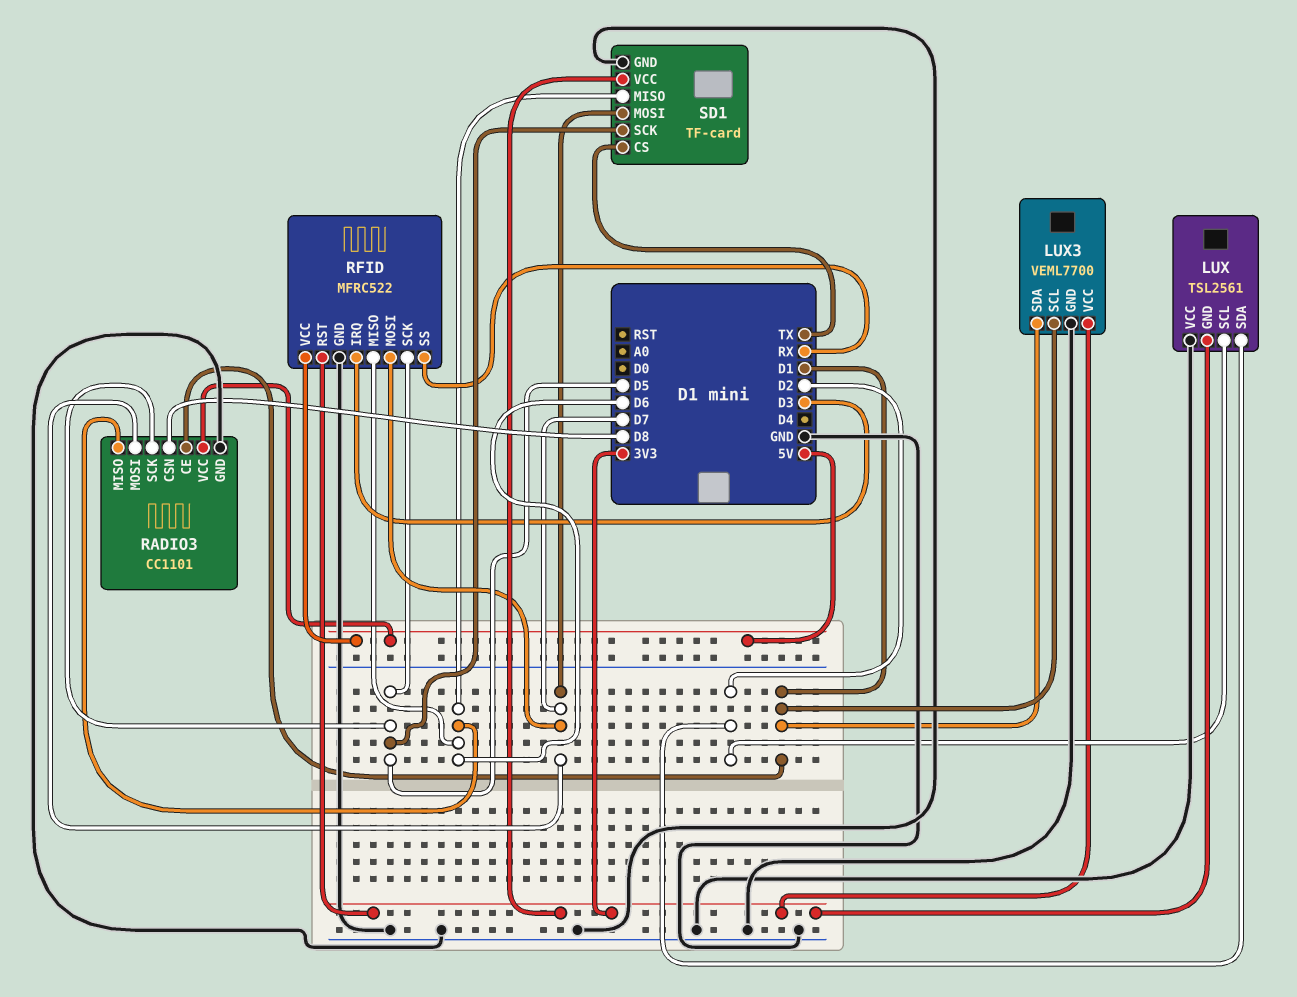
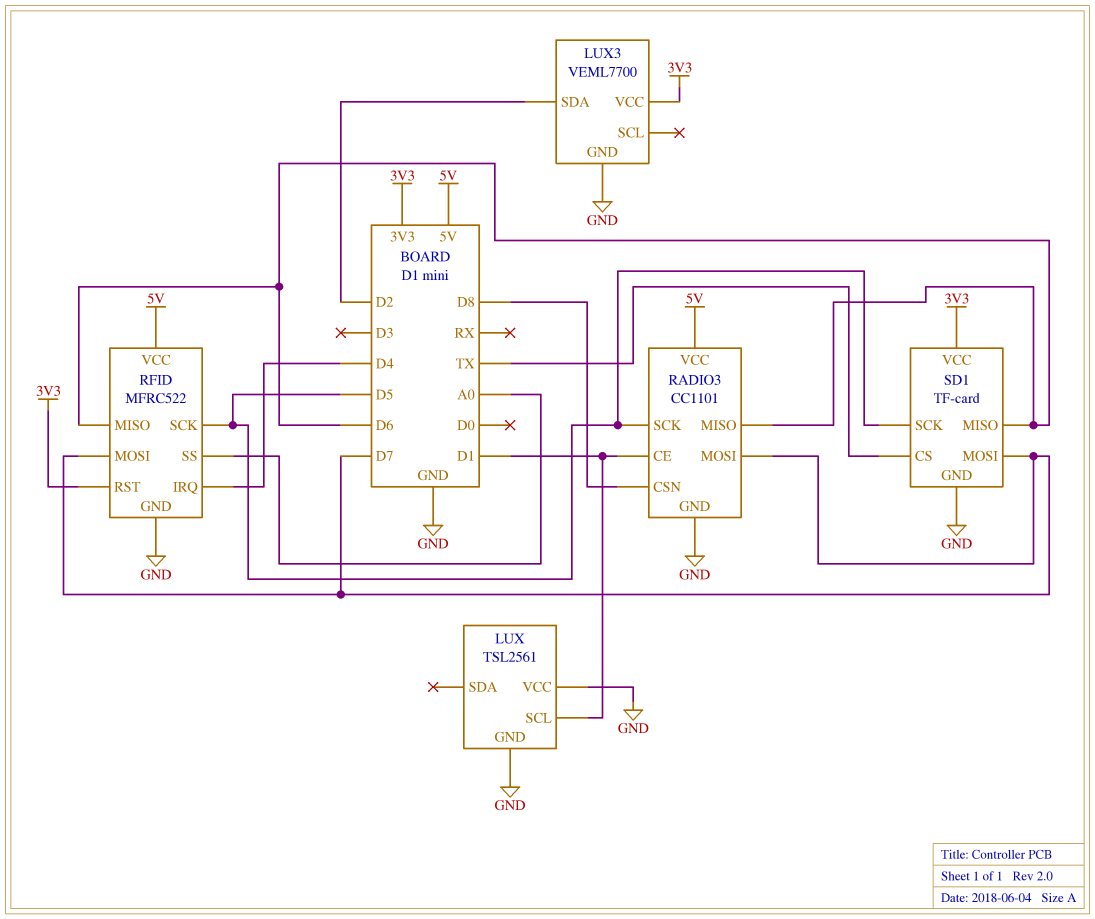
LUX pin GND: 3V3 -> GND
LUX pin SCL: D2 -> D1
LUX pin SDA: D2 -> none
LUX3 pin SCL: D1 -> none
LUX3 pin SDA: D1 -> D2
RFID pin IRQ: D3 -> D4
RFID pin SS: RX -> A0

